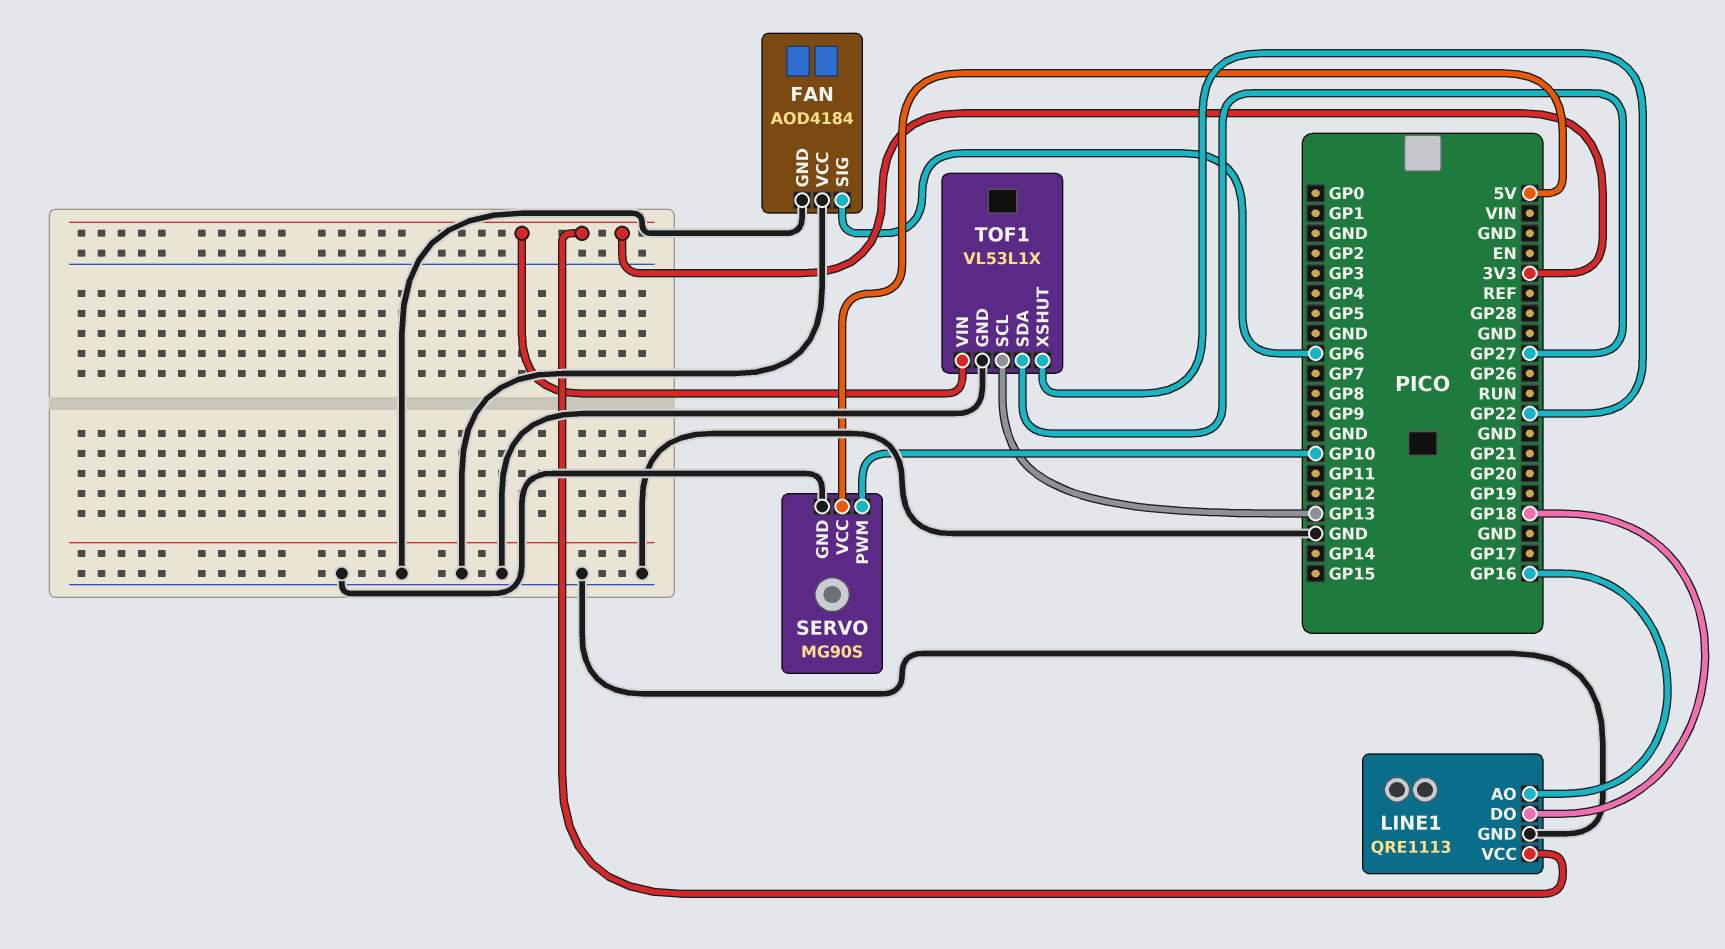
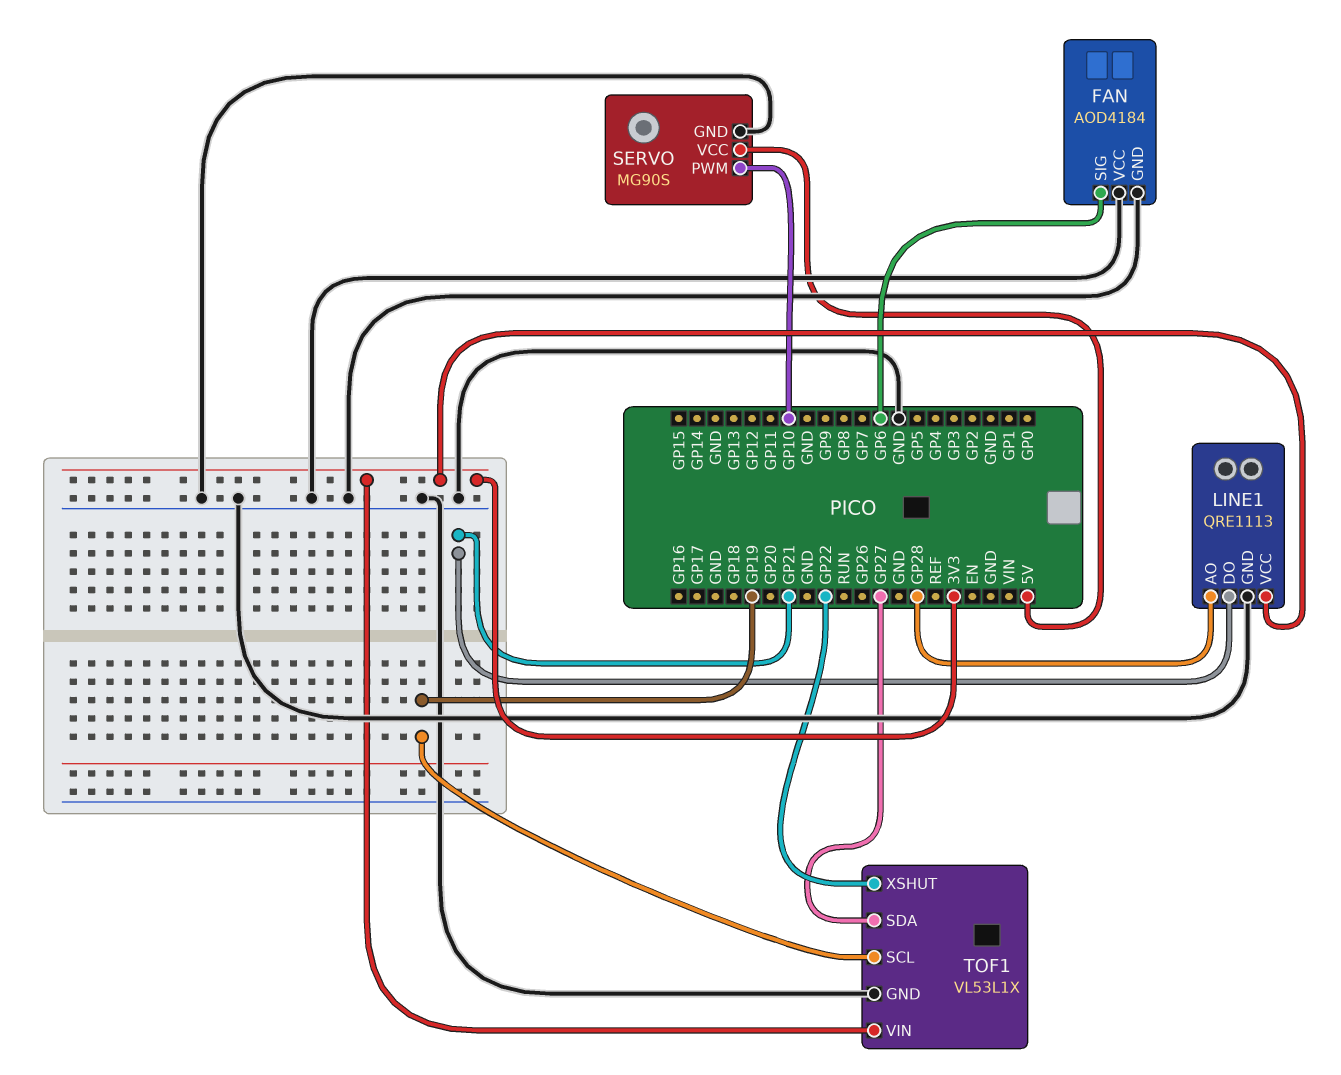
LINE1 pin AO: GP16 -> GP28
LINE1 pin DO: GP18 -> GP21
TOF1 pin SCL: GP13 -> GP19

